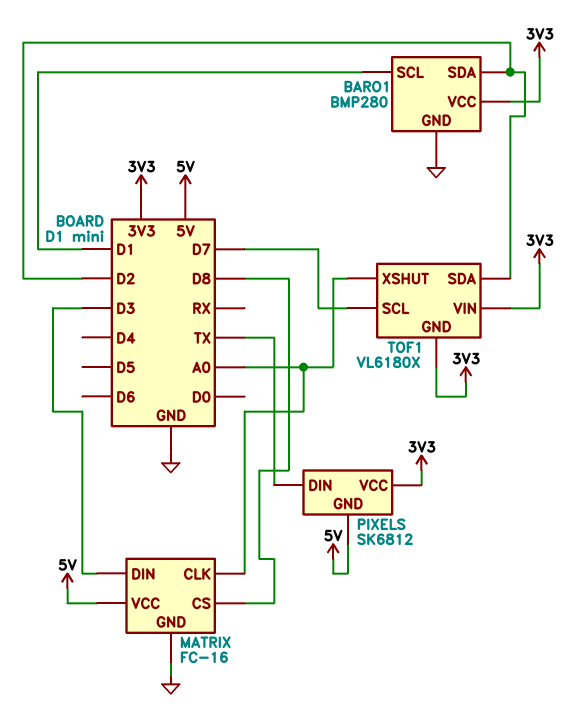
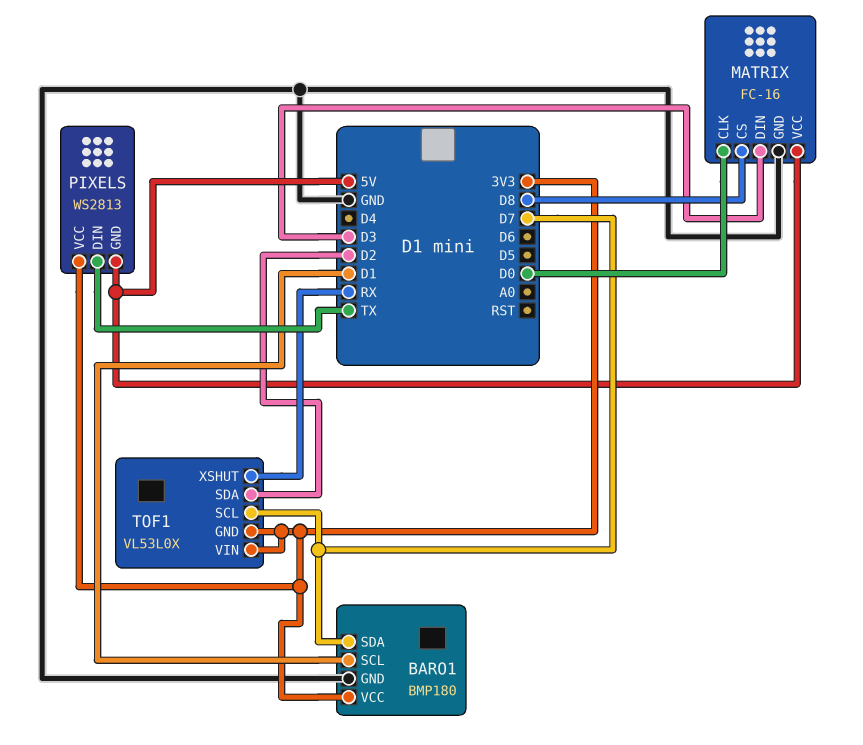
BARO1: BMP280 -> BMP180
BARO1 pin SDA: D2 -> D7
MATRIX pin CLK: A0 -> D0
PIXELS: SK6812 -> WS2813
TOF1: VL6180X -> VL53L0X
TOF1 pin XSHUT: A0 -> RX

